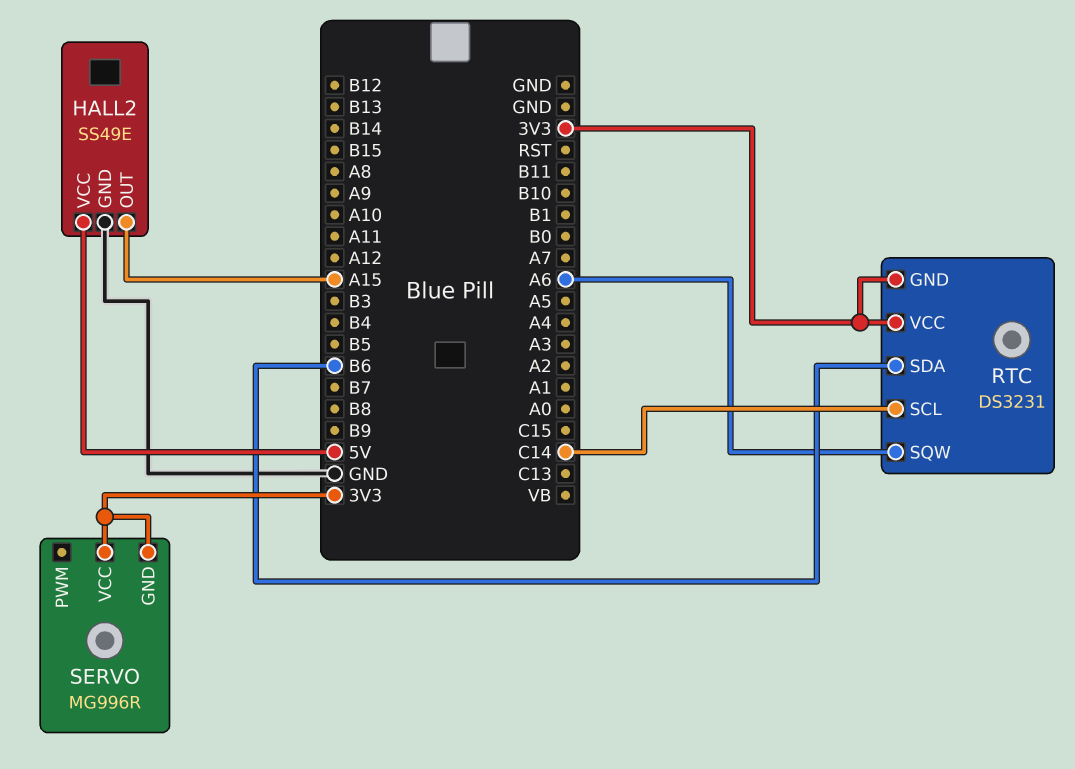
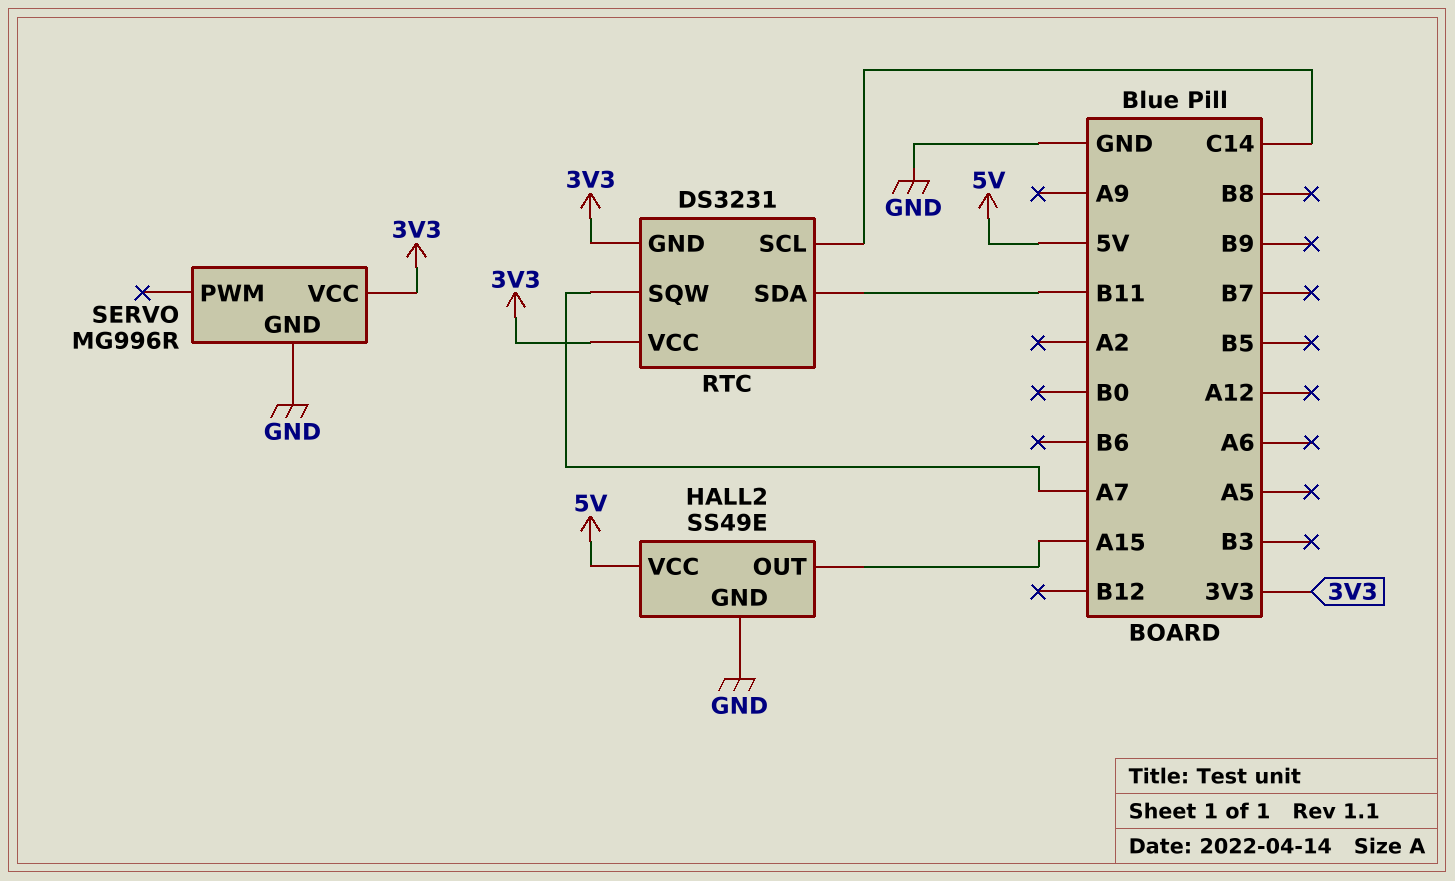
RTC pin SDA: B6 -> B11
RTC pin SQW: A6 -> A7
SERVO pin GND: 3V3 -> GND

